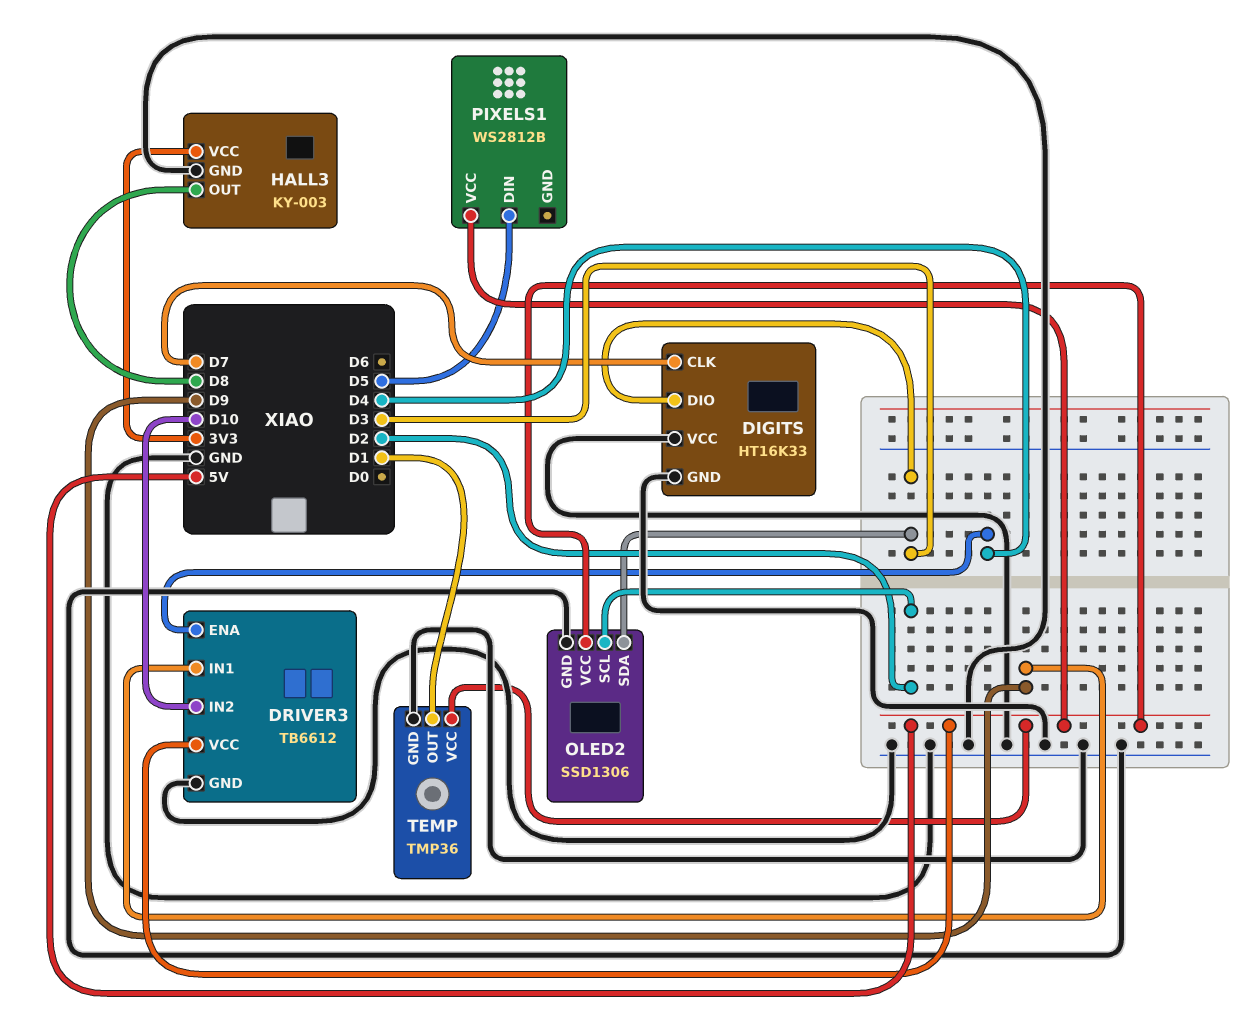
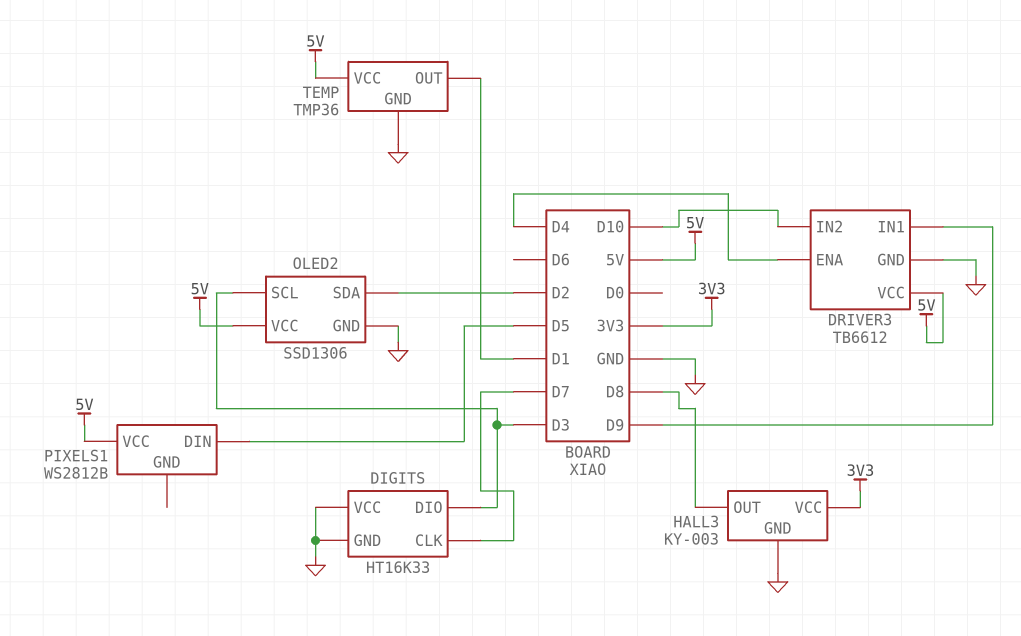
OLED2 pin SCL: D2 -> D3
OLED2 pin SDA: D3 -> D2

